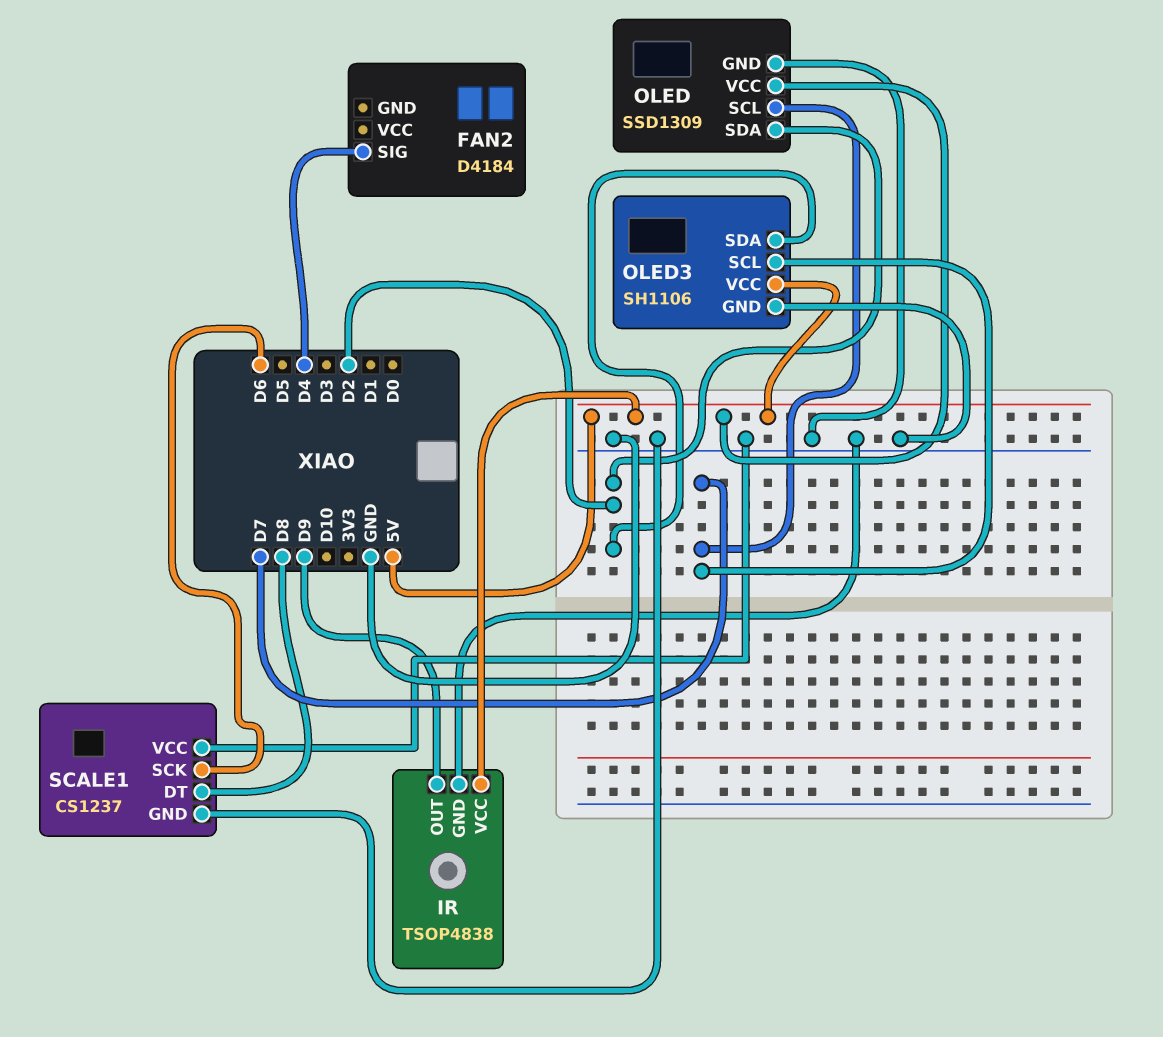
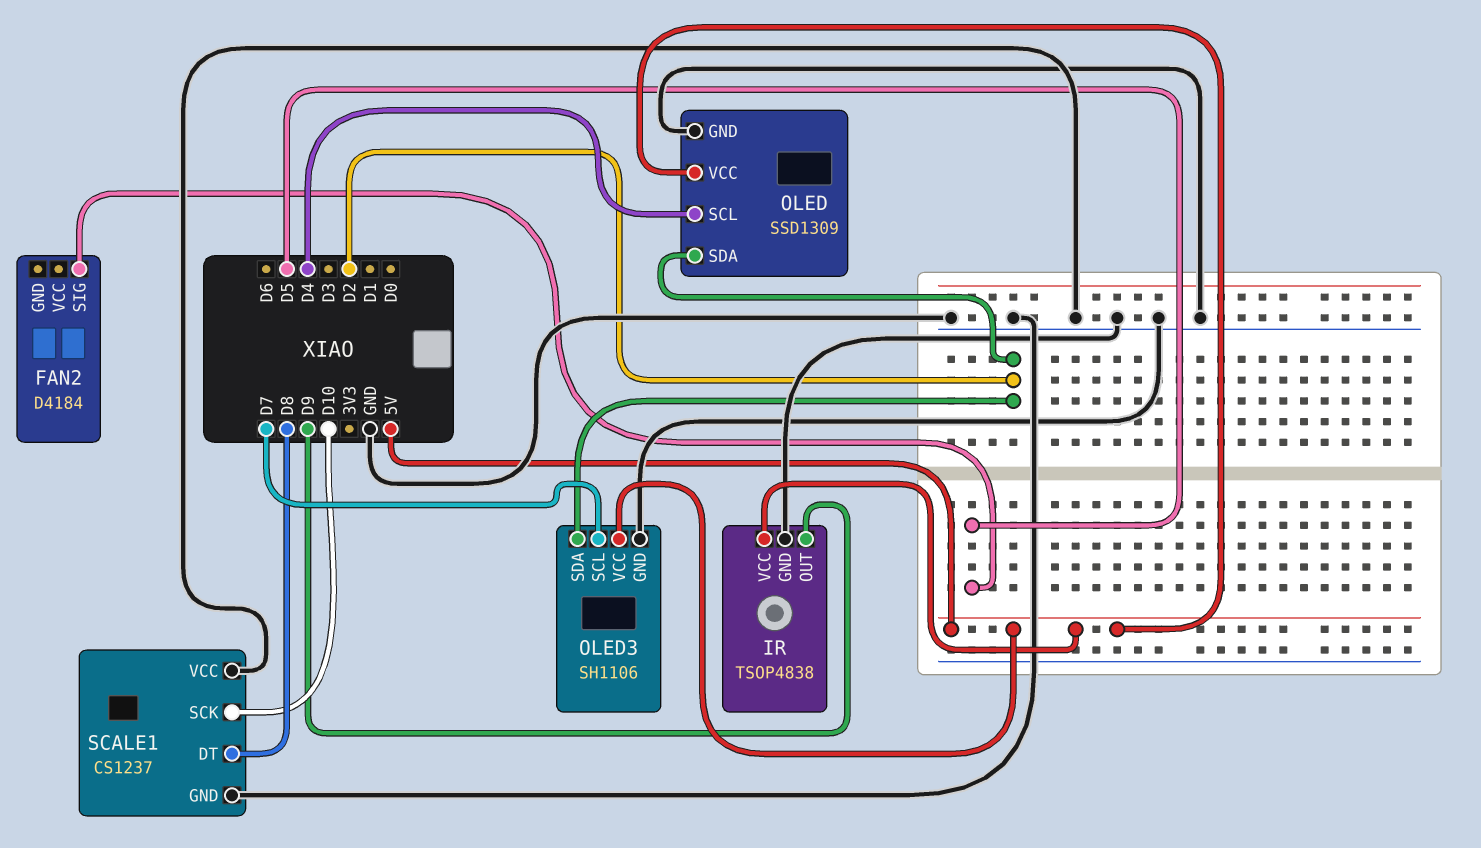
FAN2 pin SIG: D4 -> D5
OLED pin SCL: D7 -> D4
SCALE1 pin SCK: D6 -> D10

